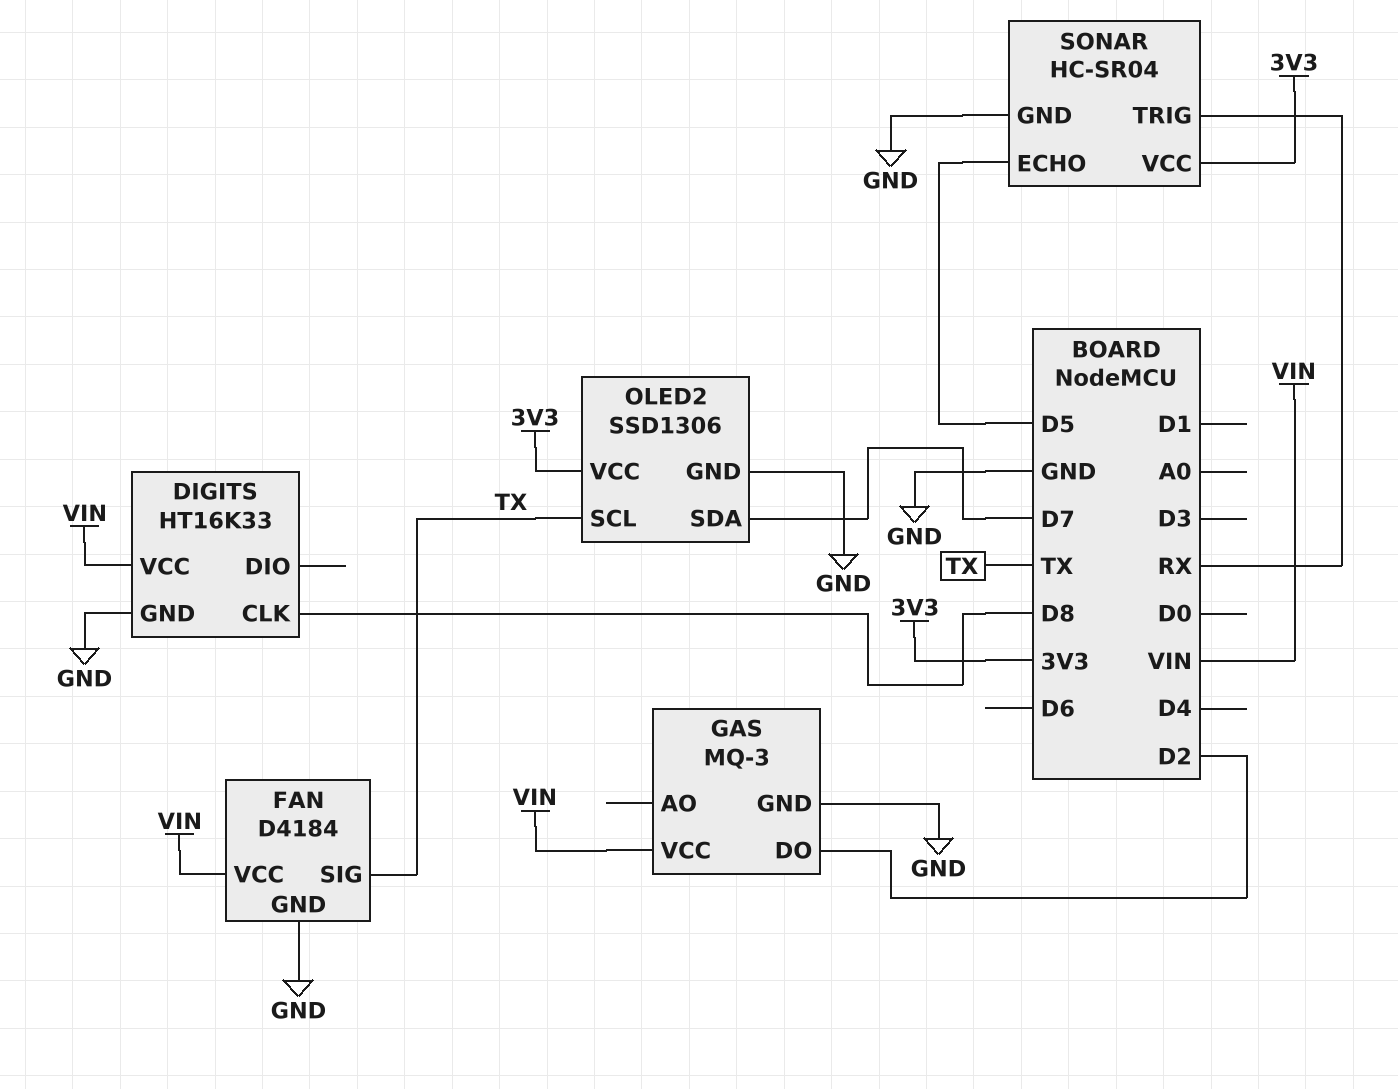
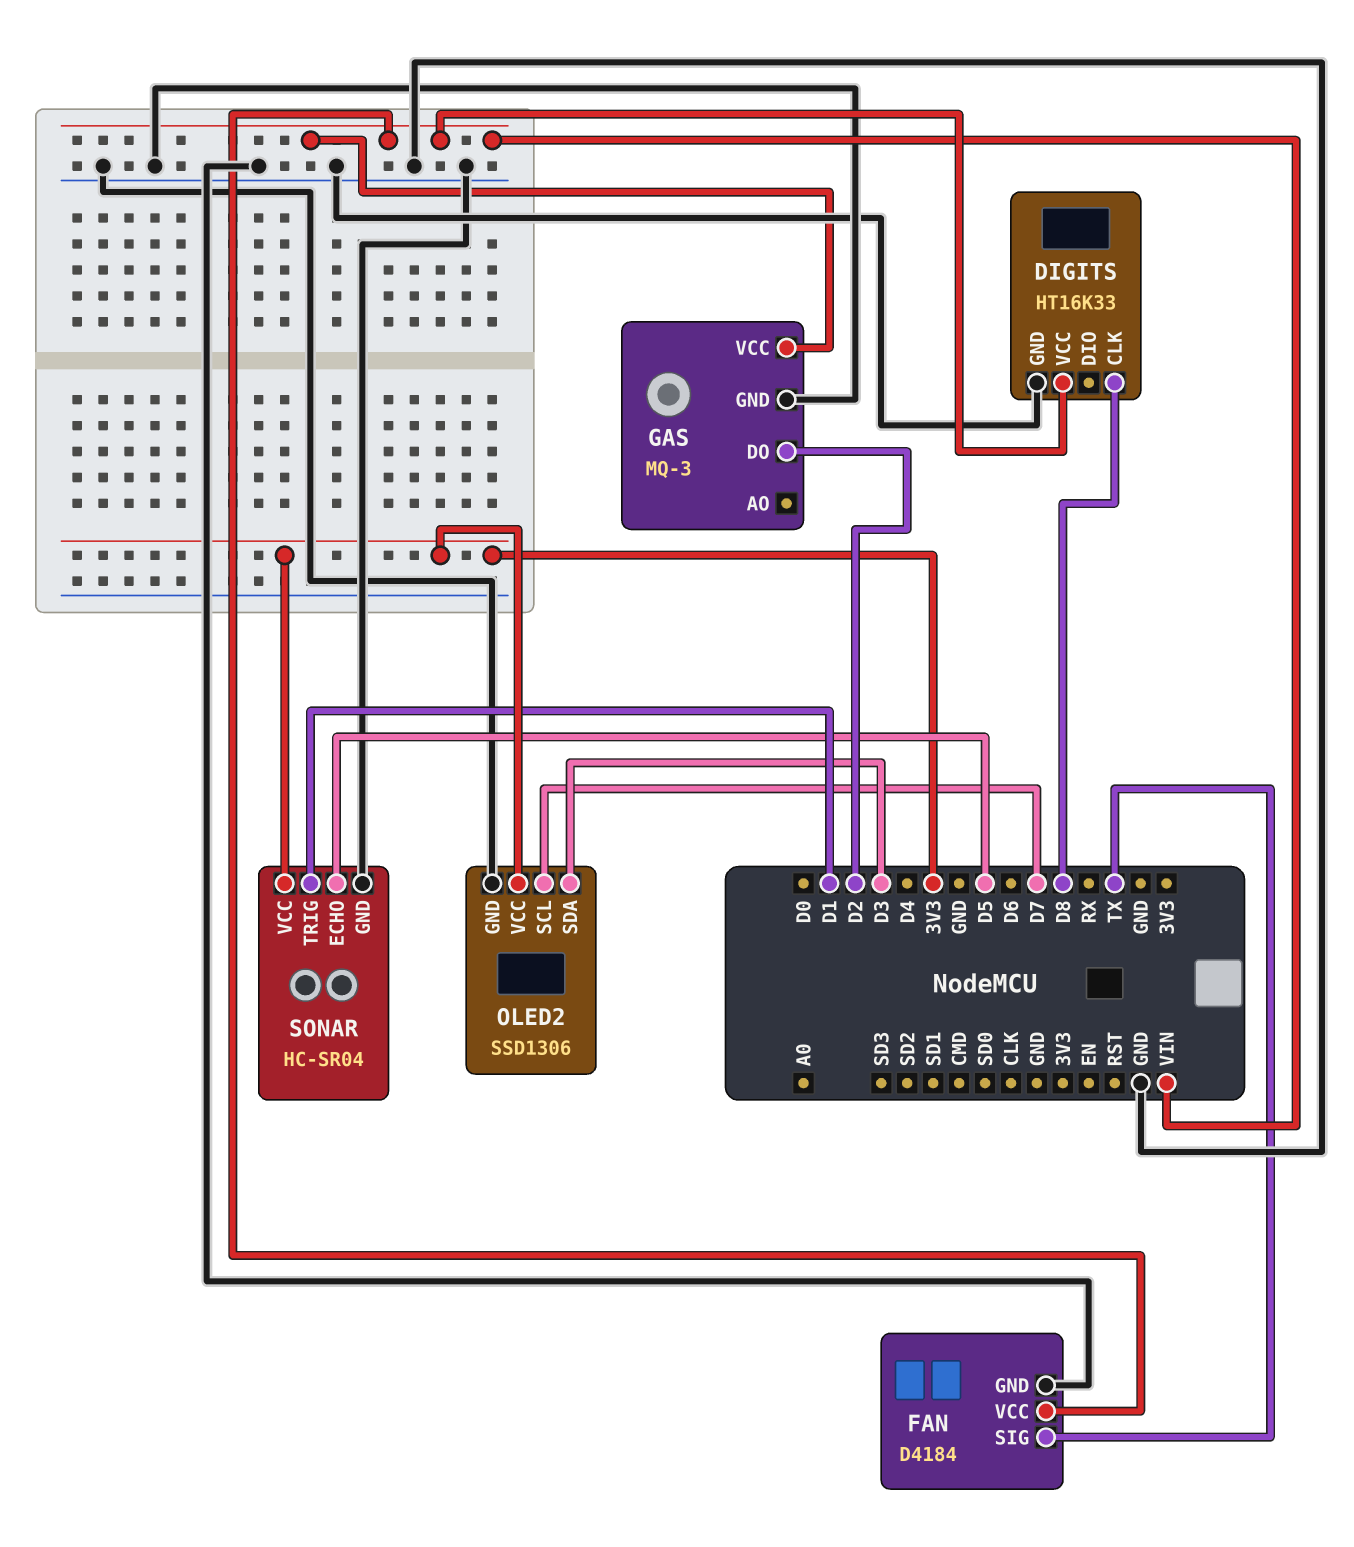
OLED2 pin SCL: TX -> D7
OLED2 pin SDA: D7 -> D3
SONAR pin TRIG: RX -> D1

